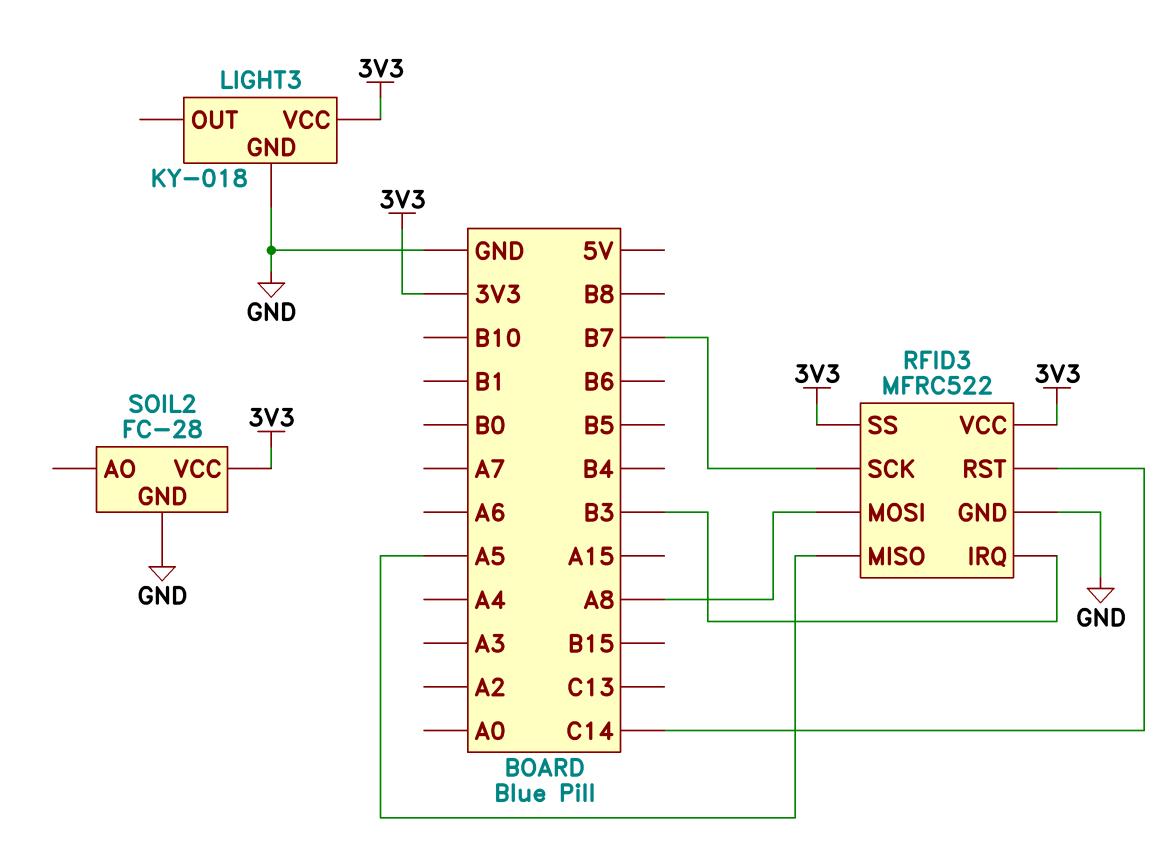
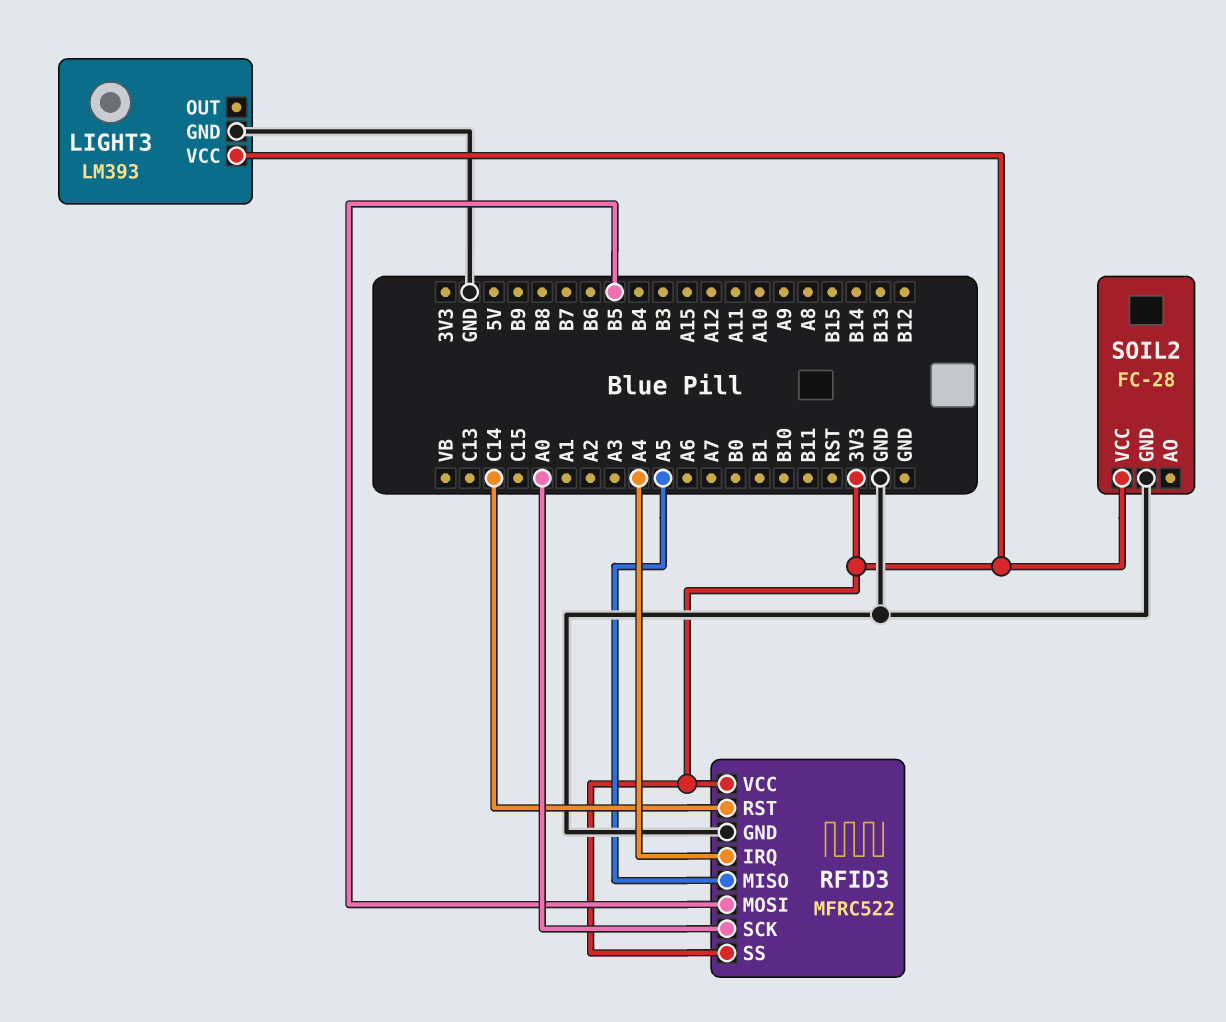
LIGHT3: KY-018 -> LM393
RFID3 pin IRQ: B3 -> A4
RFID3 pin MOSI: A8 -> B5
RFID3 pin SCK: B7 -> A0

